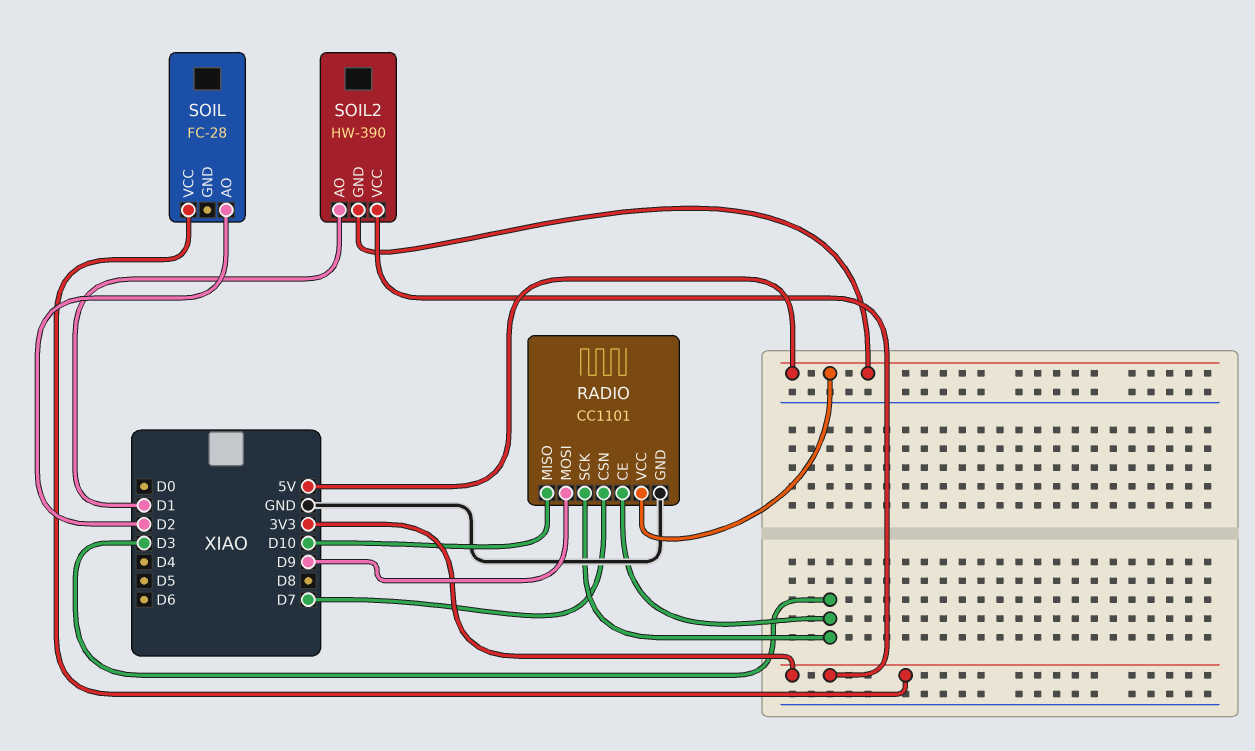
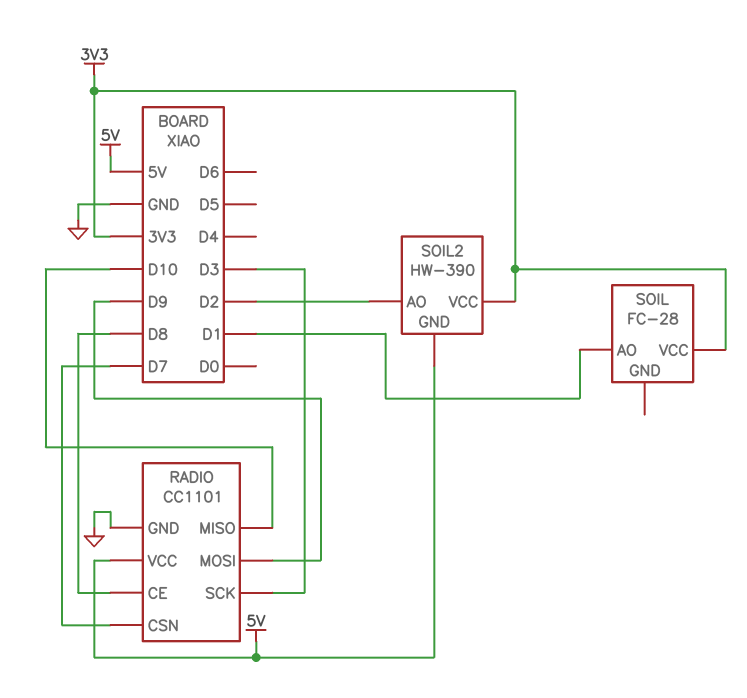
RADIO pin CE: D3 -> D8
SOIL pin AO: D2 -> D1
SOIL2 pin AO: D1 -> D2

